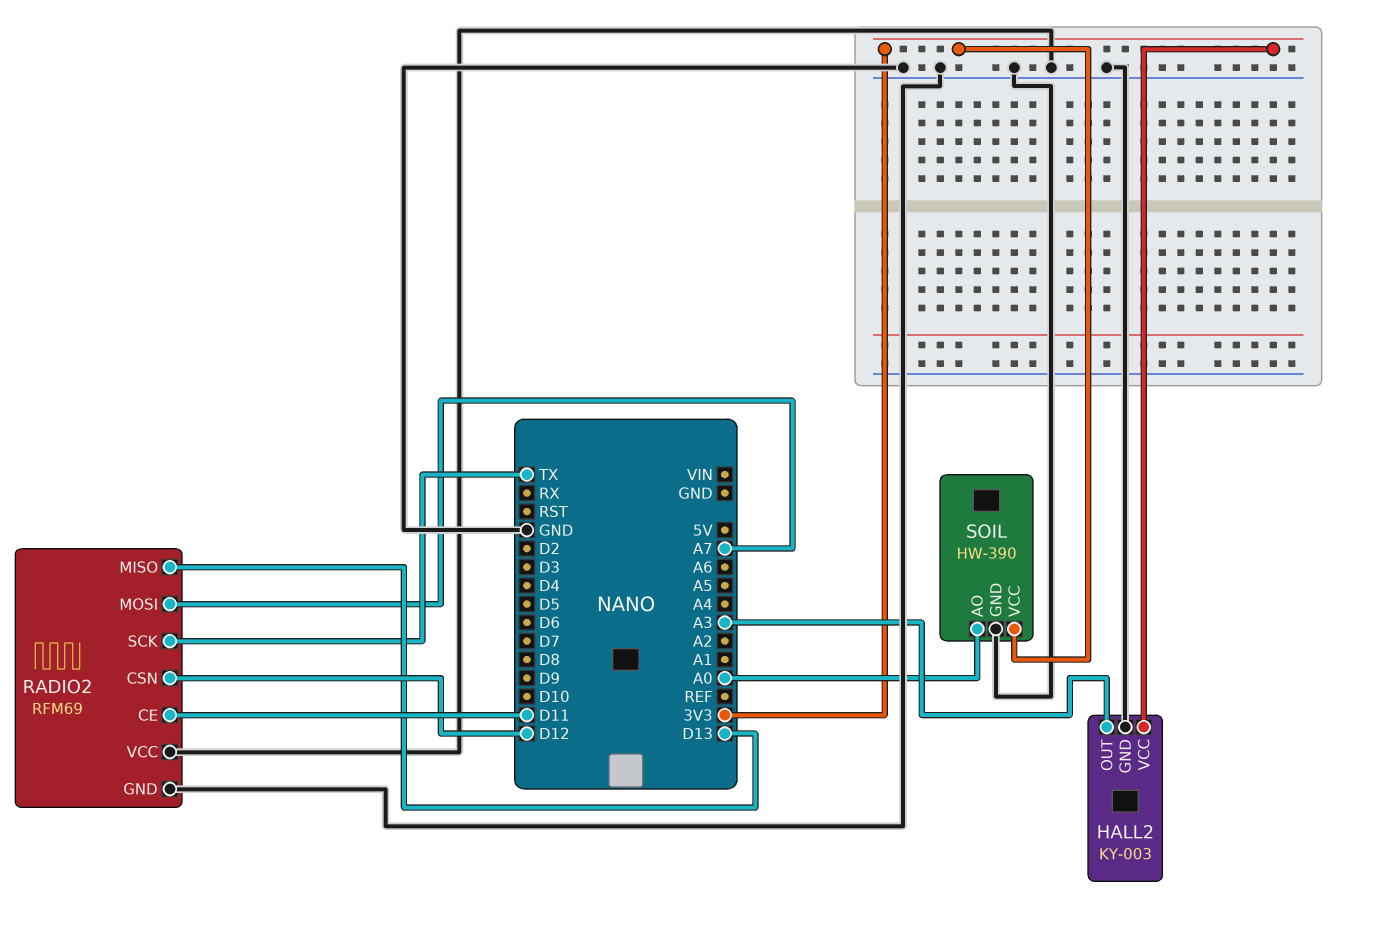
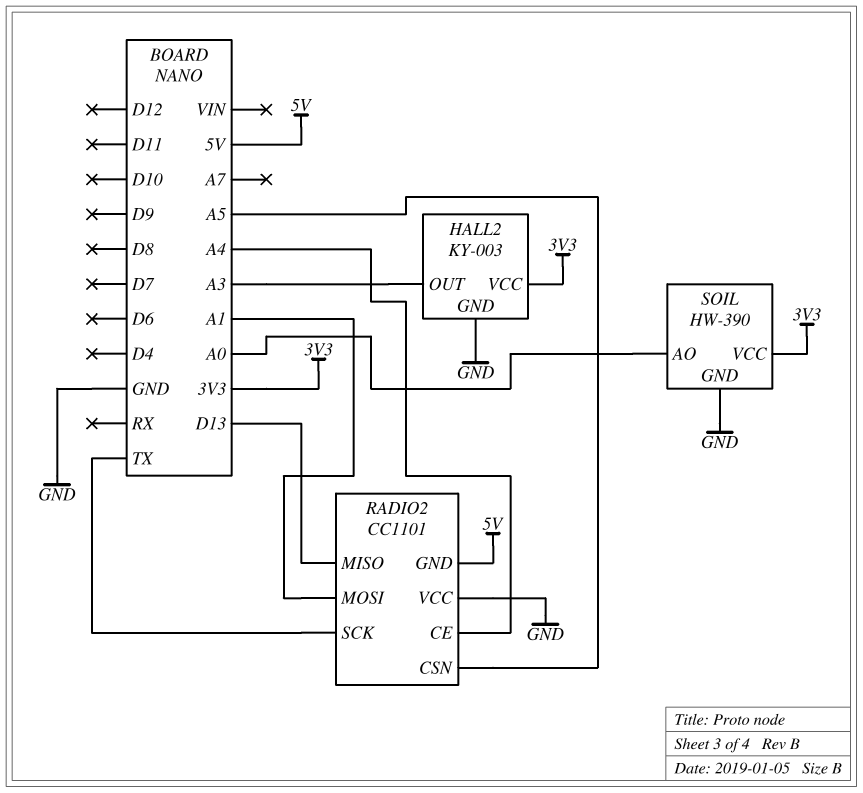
RADIO2: RFM69 -> CC1101
RADIO2 pin CE: D11 -> A4
RADIO2 pin CSN: D12 -> A5
RADIO2 pin GND: GND -> 5V
RADIO2 pin MOSI: A7 -> A1

